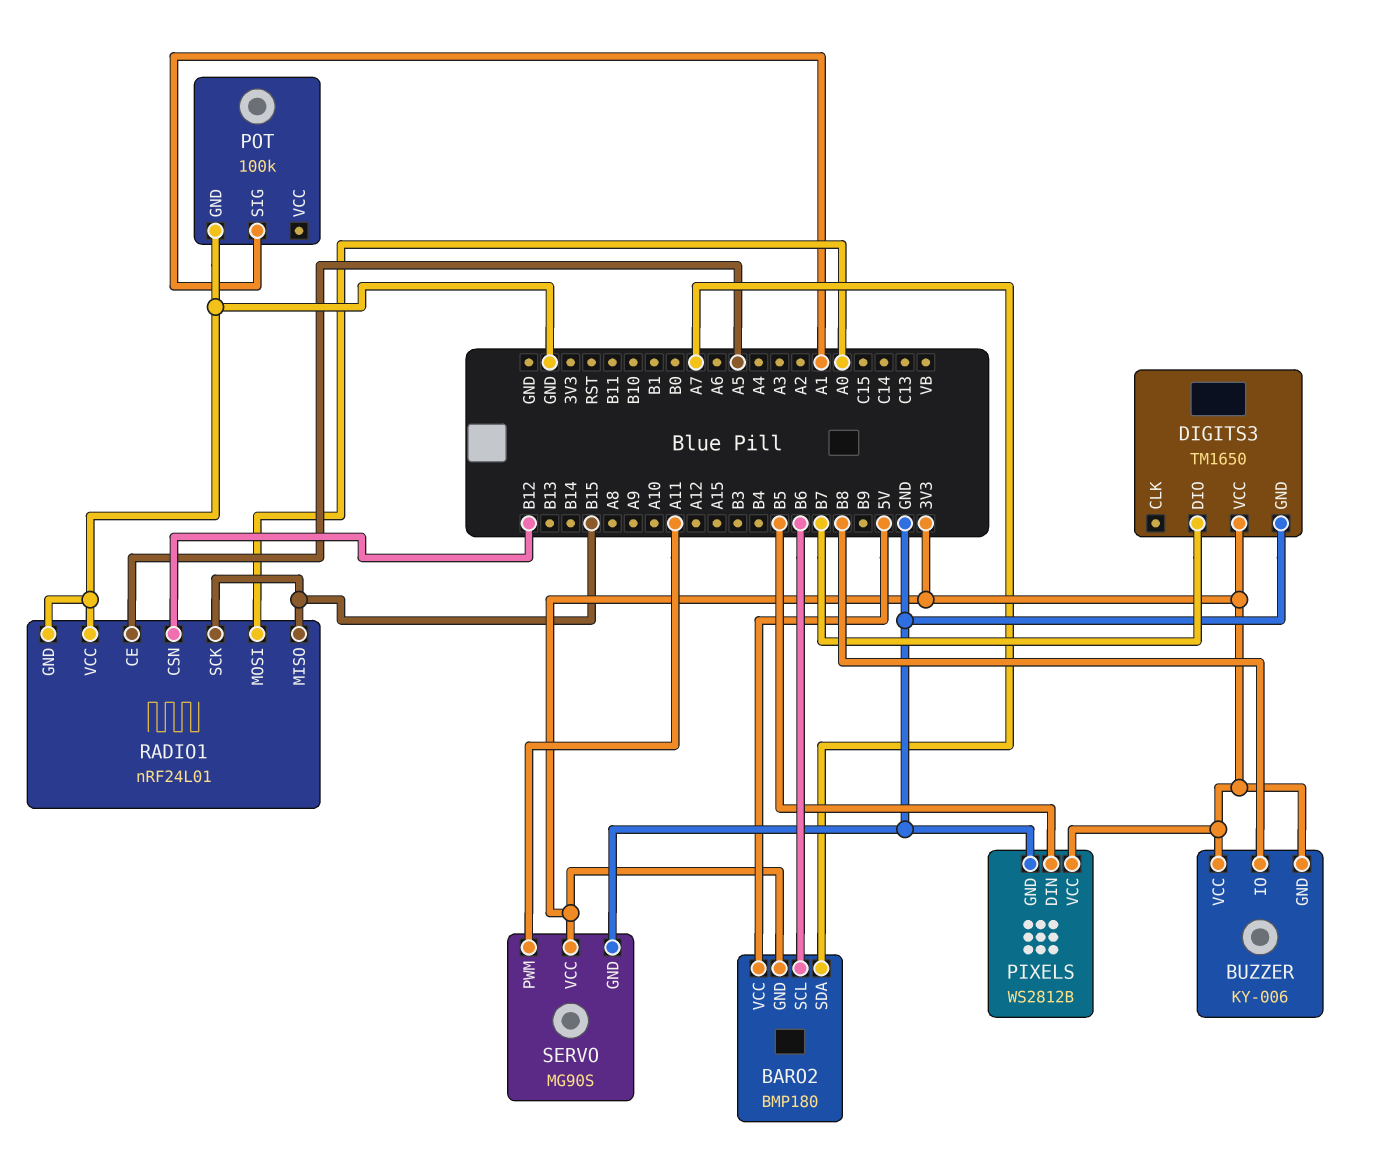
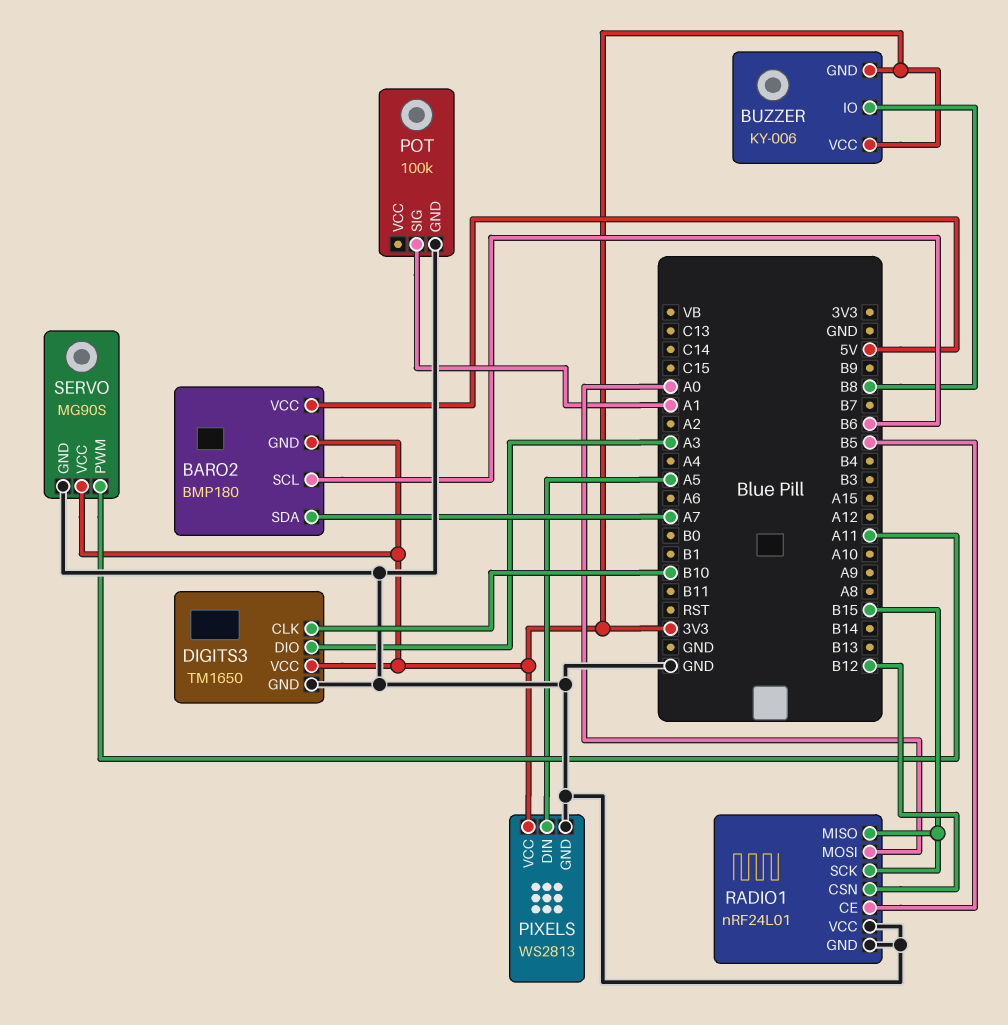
DIGITS3 pin CLK: none -> B10
DIGITS3 pin DIO: B7 -> A3
PIXELS: WS2812B -> WS2813
PIXELS pin DIN: B5 -> A5
RADIO1 pin CE: A5 -> B5

